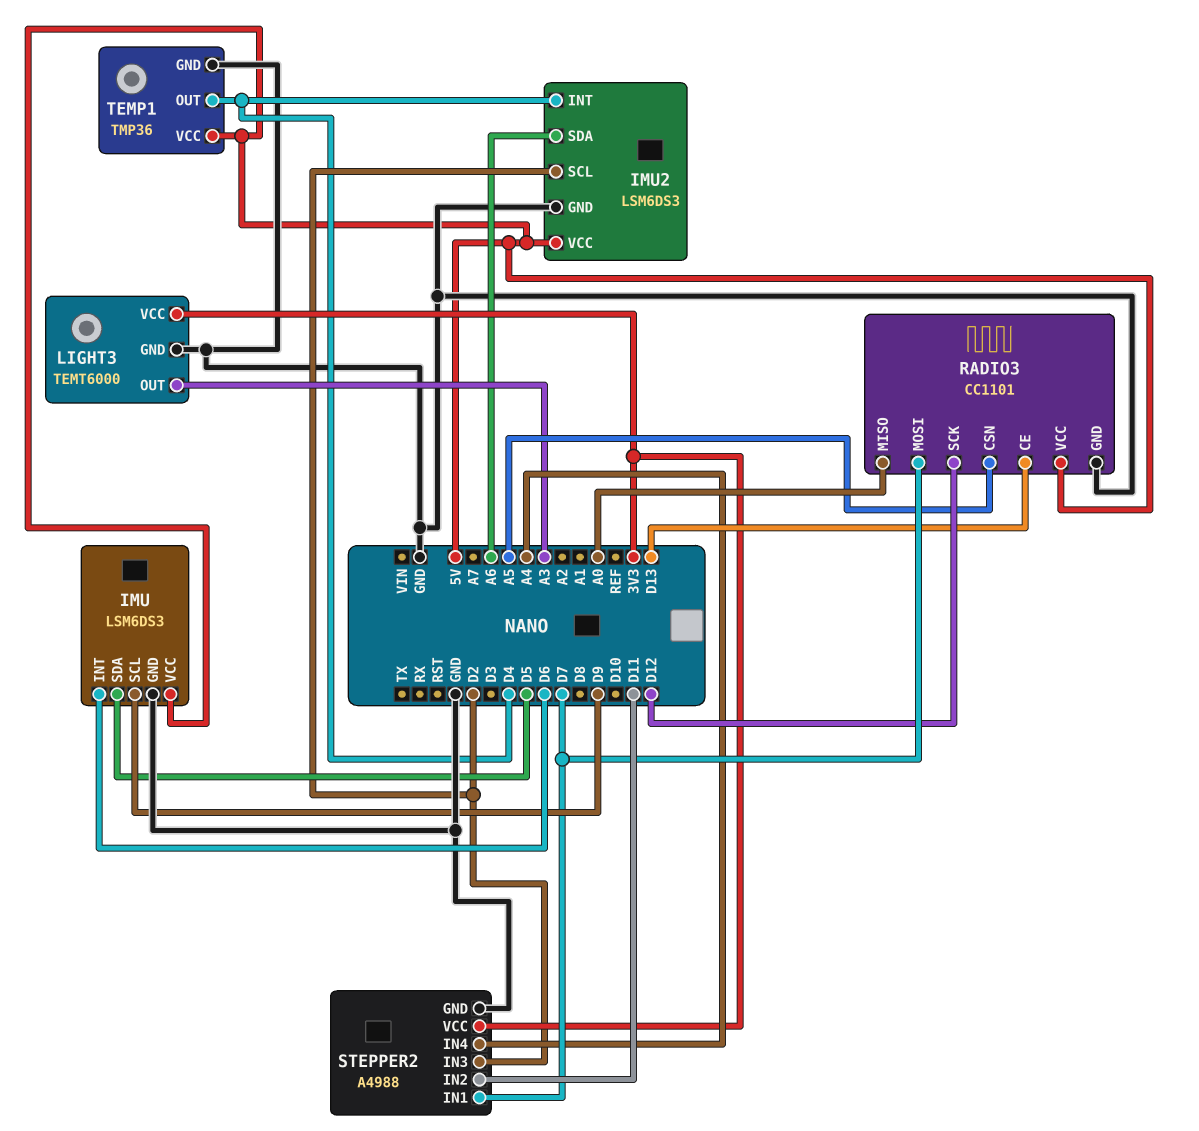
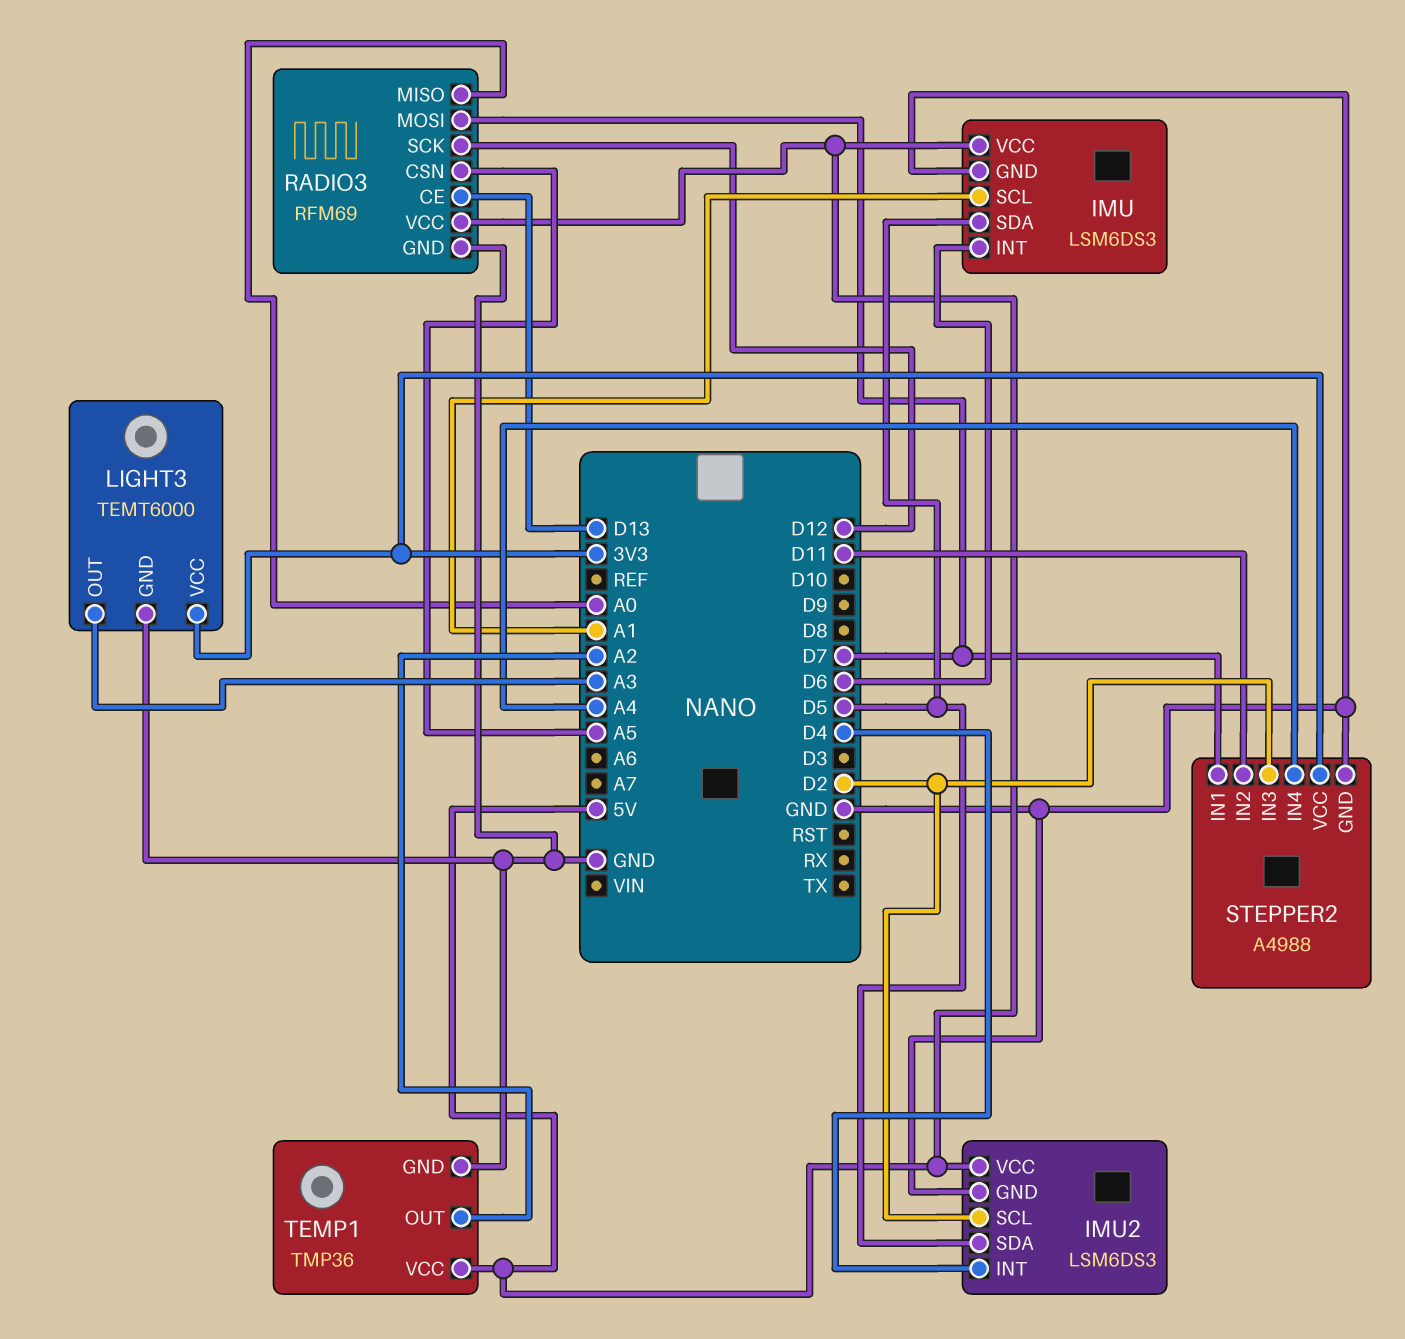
IMU pin SCL: D9 -> A1
IMU2 pin SDA: A6 -> D5
RADIO3: CC1101 -> RFM69
TEMP1 pin OUT: D4 -> A2

